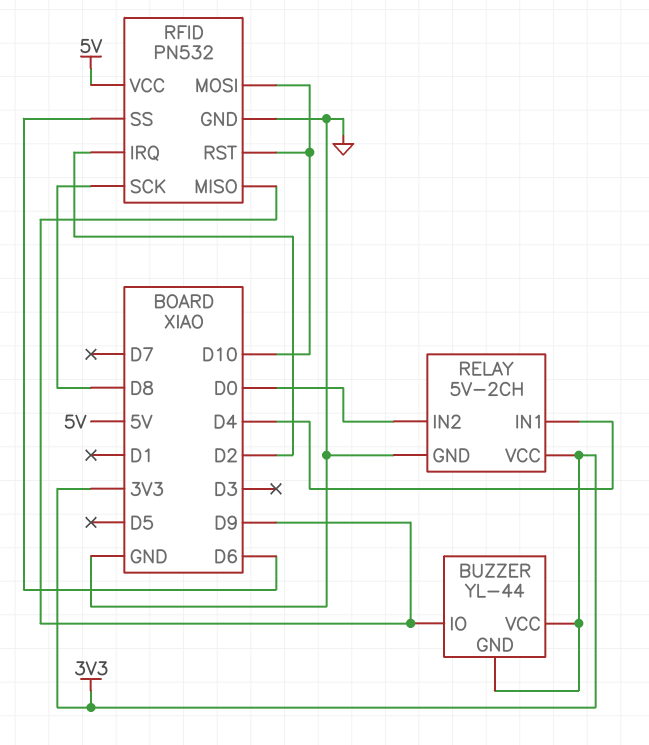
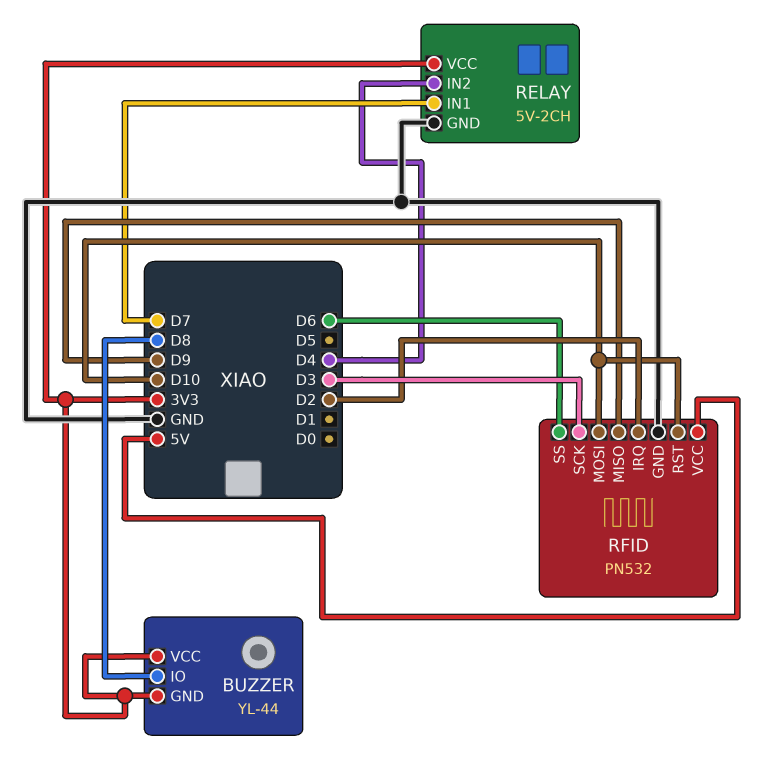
BUZZER pin IO: D9 -> D8
RELAY pin IN1: D4 -> D7
RELAY pin IN2: D0 -> D4
RFID pin SCK: D8 -> D3

